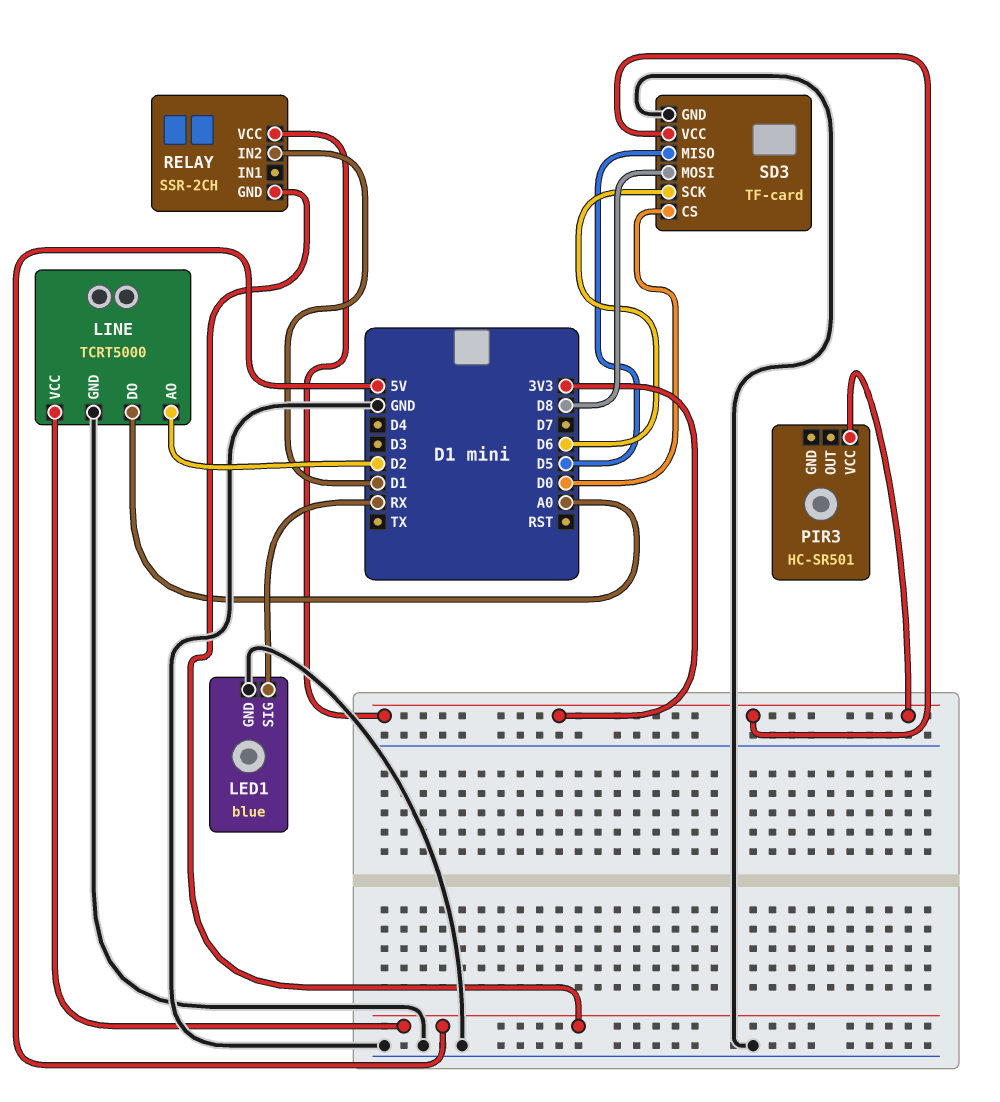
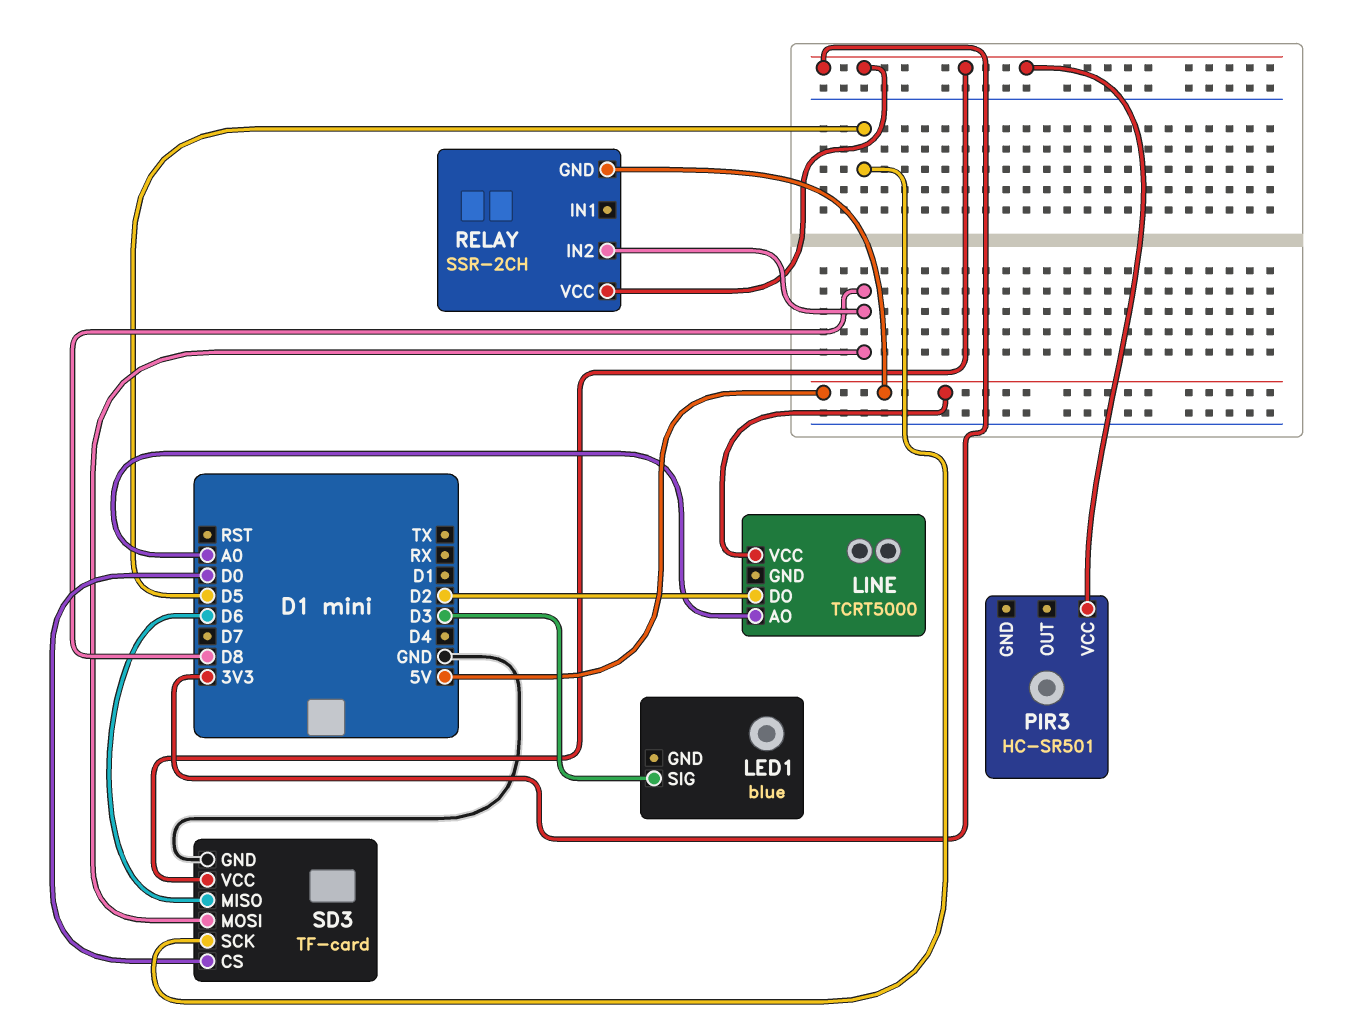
LED1 pin GND: GND -> none
LED1 pin SIG: RX -> D3
LINE pin AO: D2 -> A0
LINE pin DO: A0 -> D2
LINE pin GND: GND -> none
RELAY pin IN2: D1 -> D8
SD3 pin MISO: D5 -> D6
SD3 pin SCK: D6 -> D5

